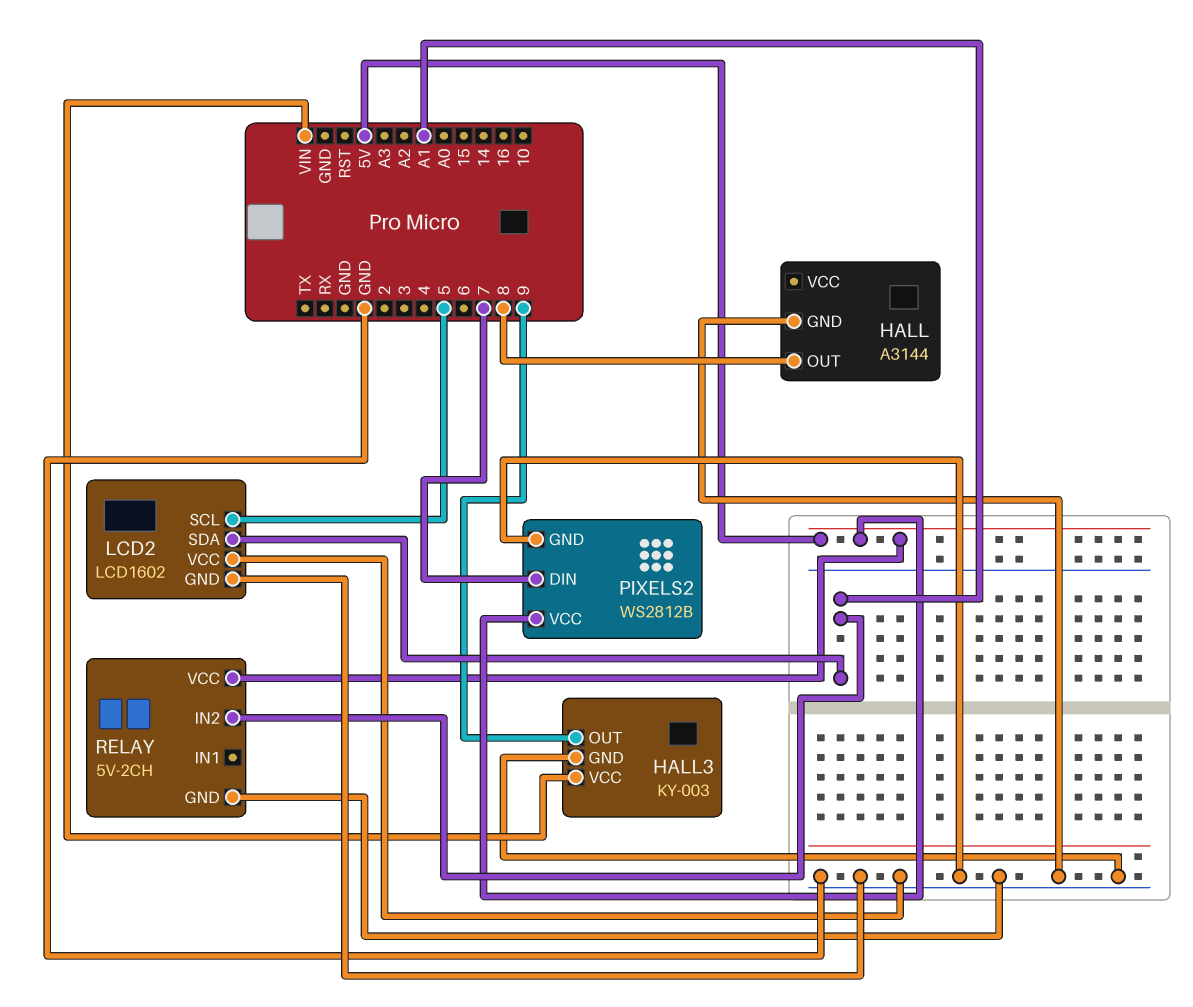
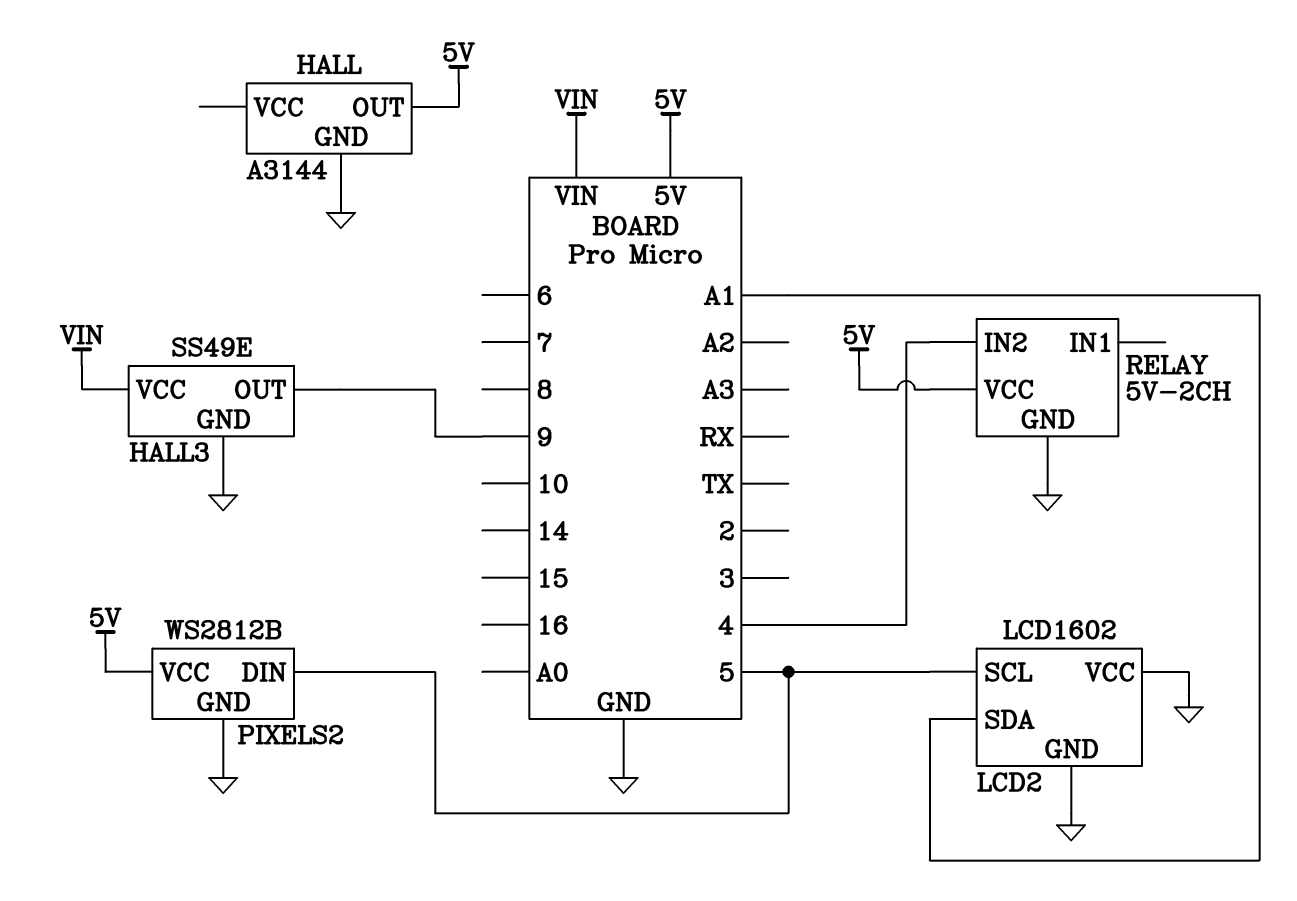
HALL pin OUT: 8 -> 5V
HALL3: KY-003 -> SS49E
PIXELS2 pin DIN: 7 -> 5
RELAY pin IN2: A1 -> 4

